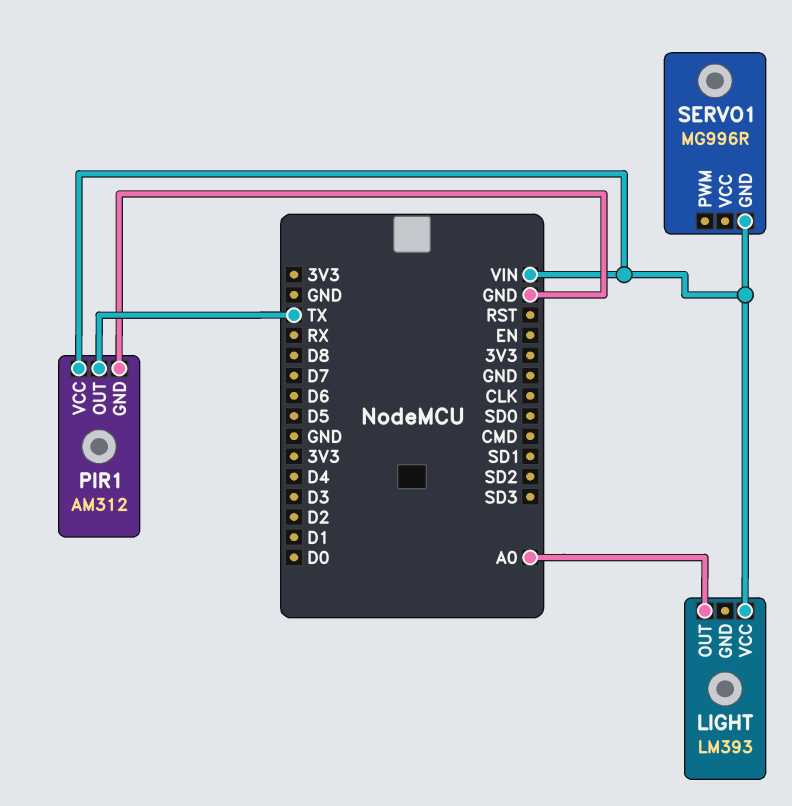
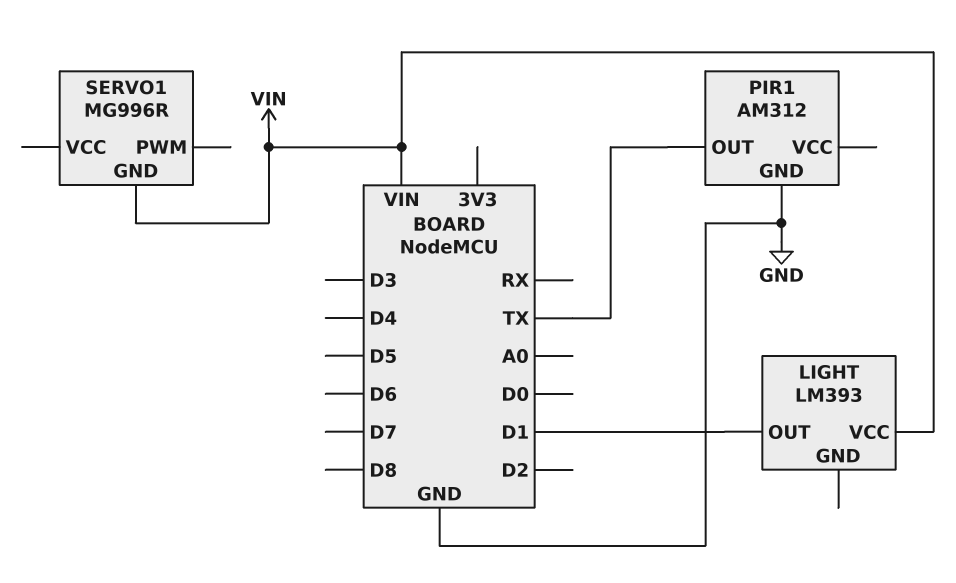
LIGHT pin OUT: A0 -> D1
PIR1 pin VCC: VIN -> none

